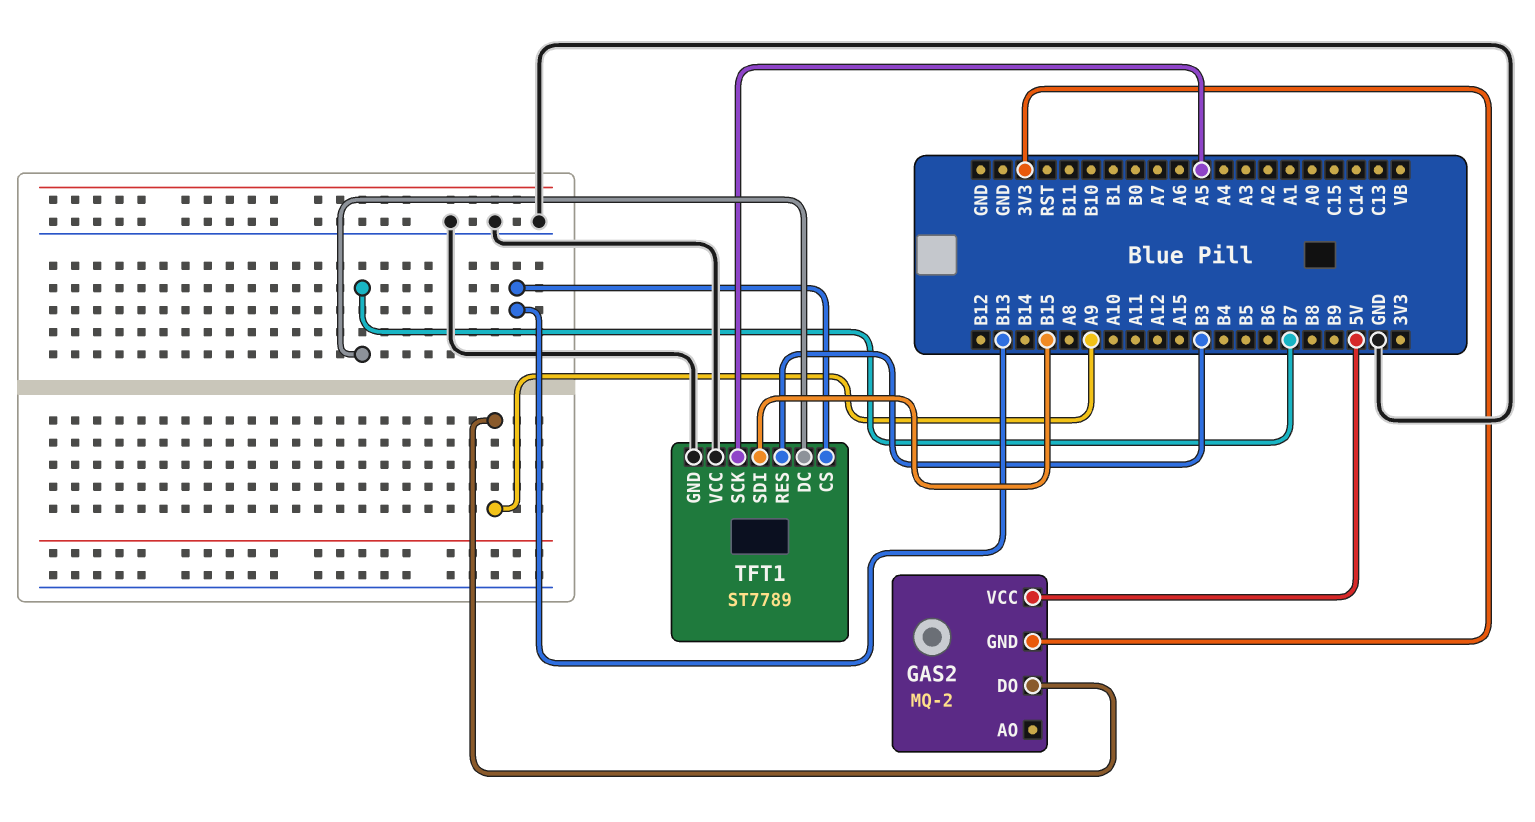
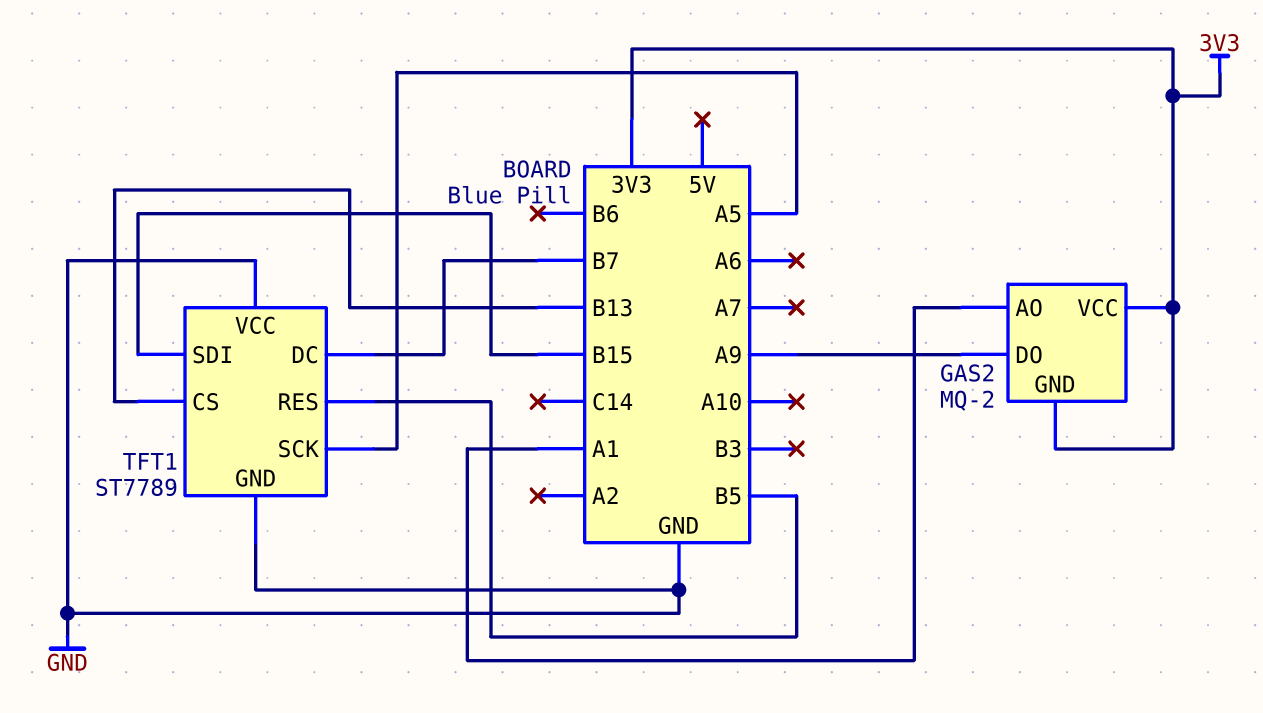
GAS2 pin AO: none -> A1
GAS2 pin VCC: 5V -> 3V3
TFT1 pin RES: B3 -> B5

